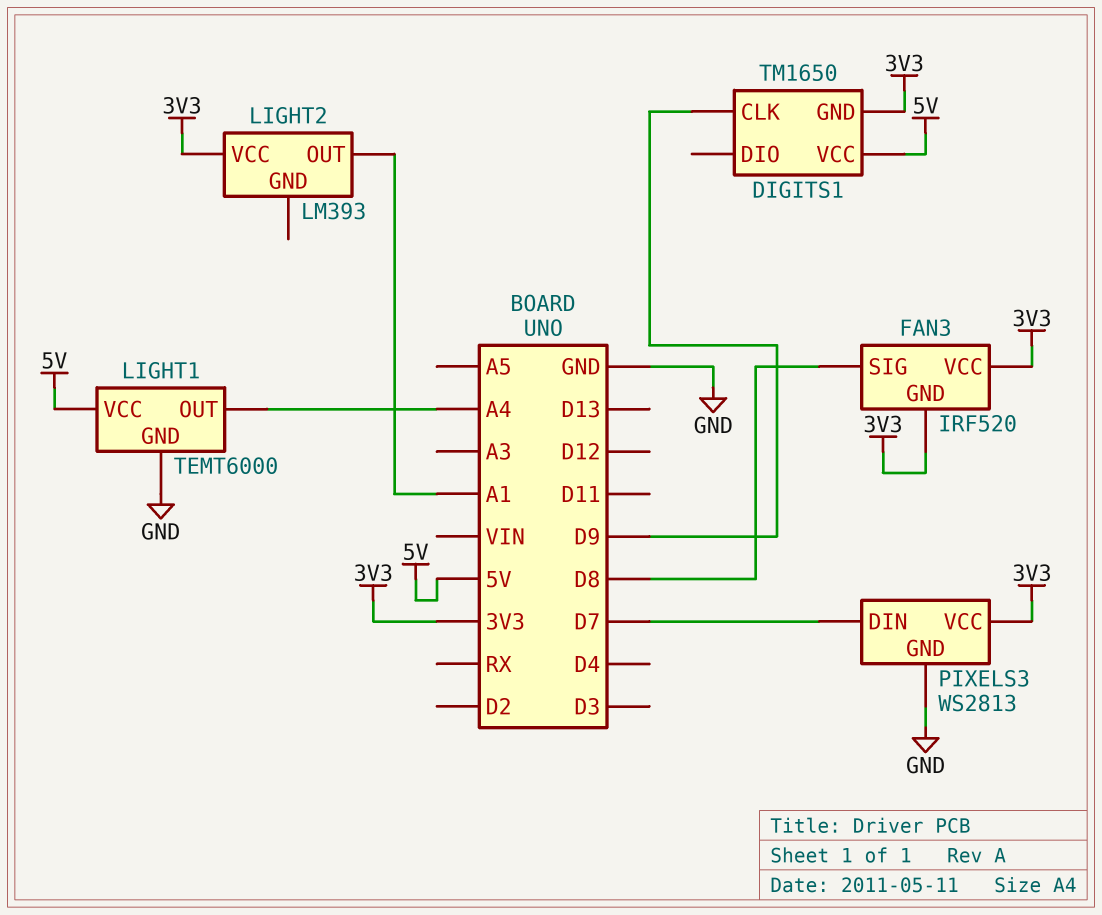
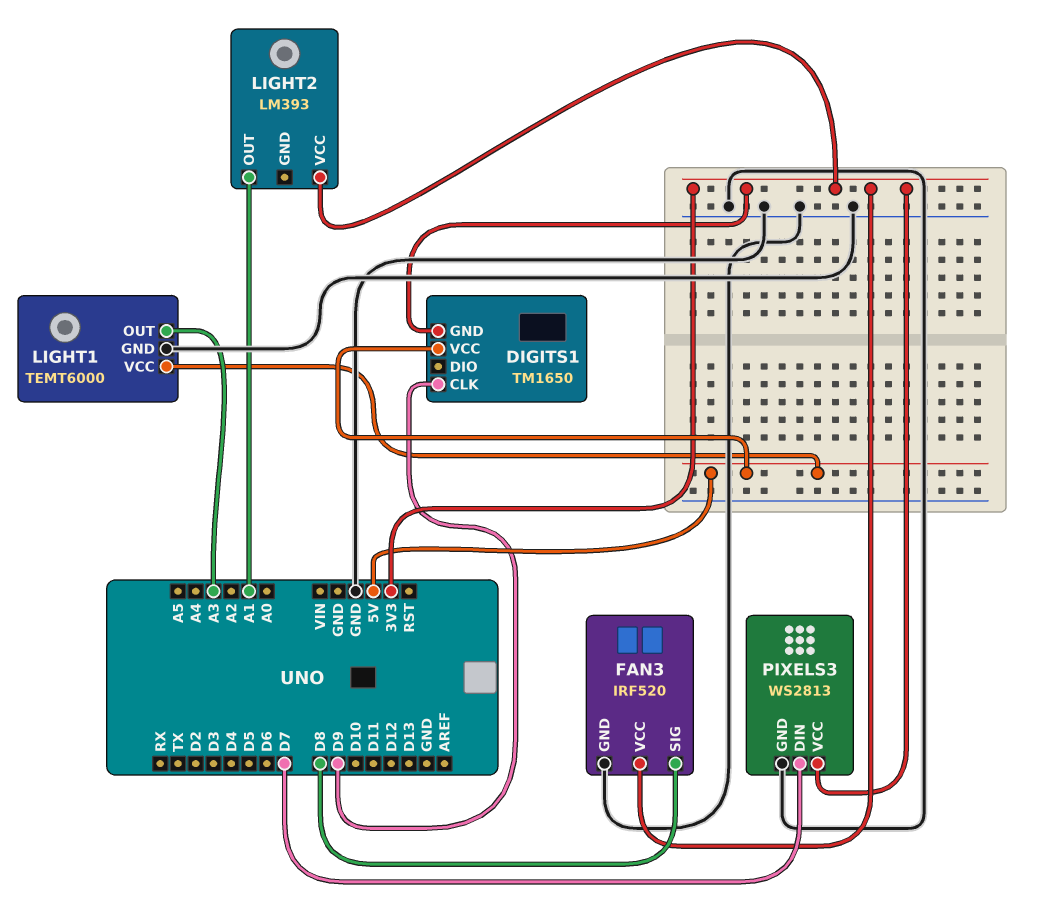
FAN3 pin GND: 3V3 -> GND
LIGHT1 pin OUT: A4 -> A3

